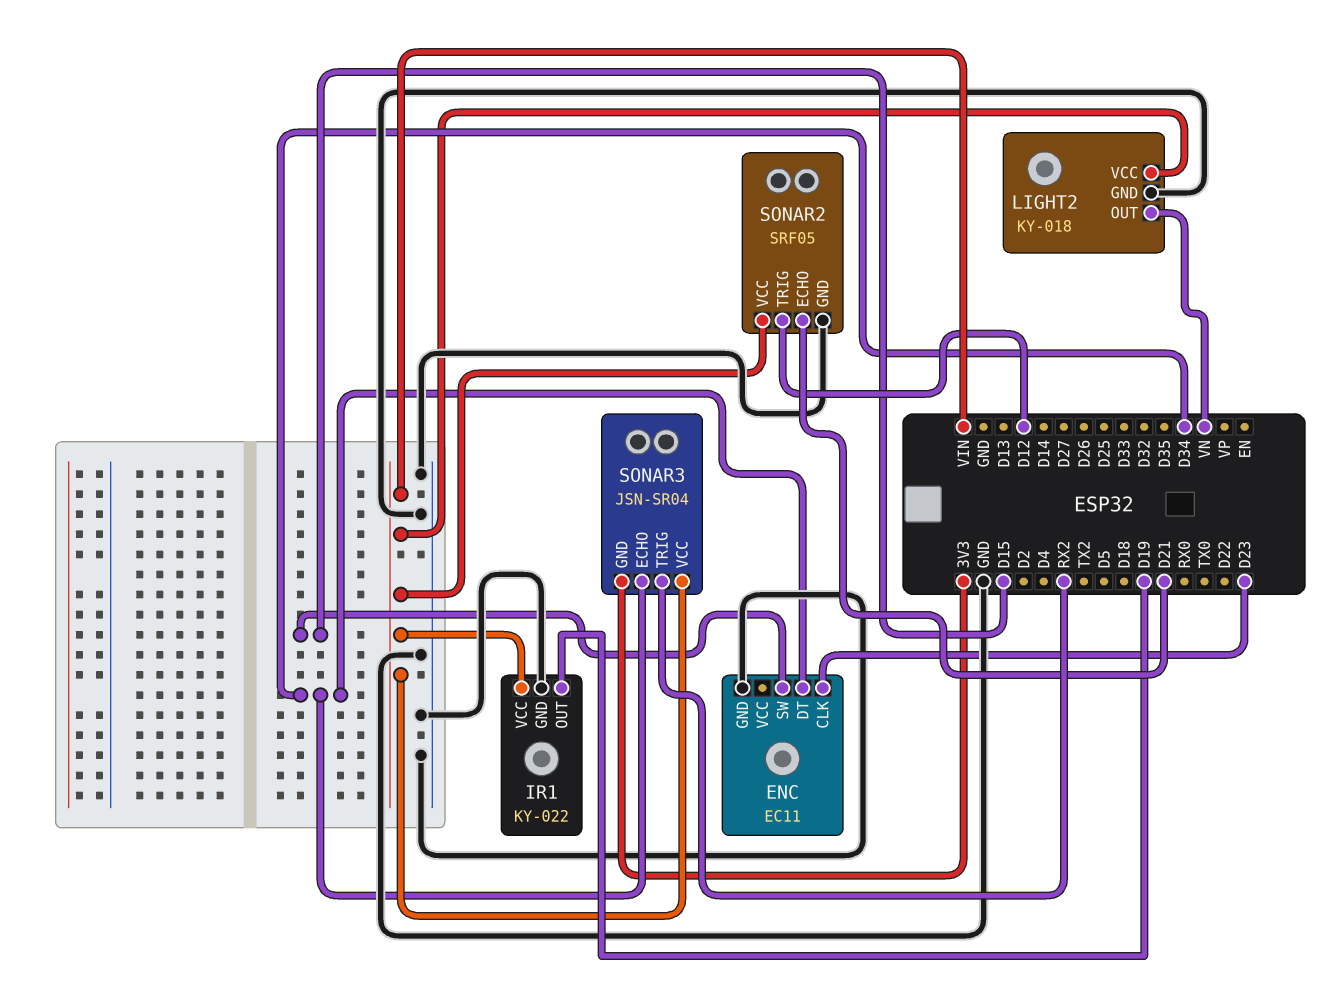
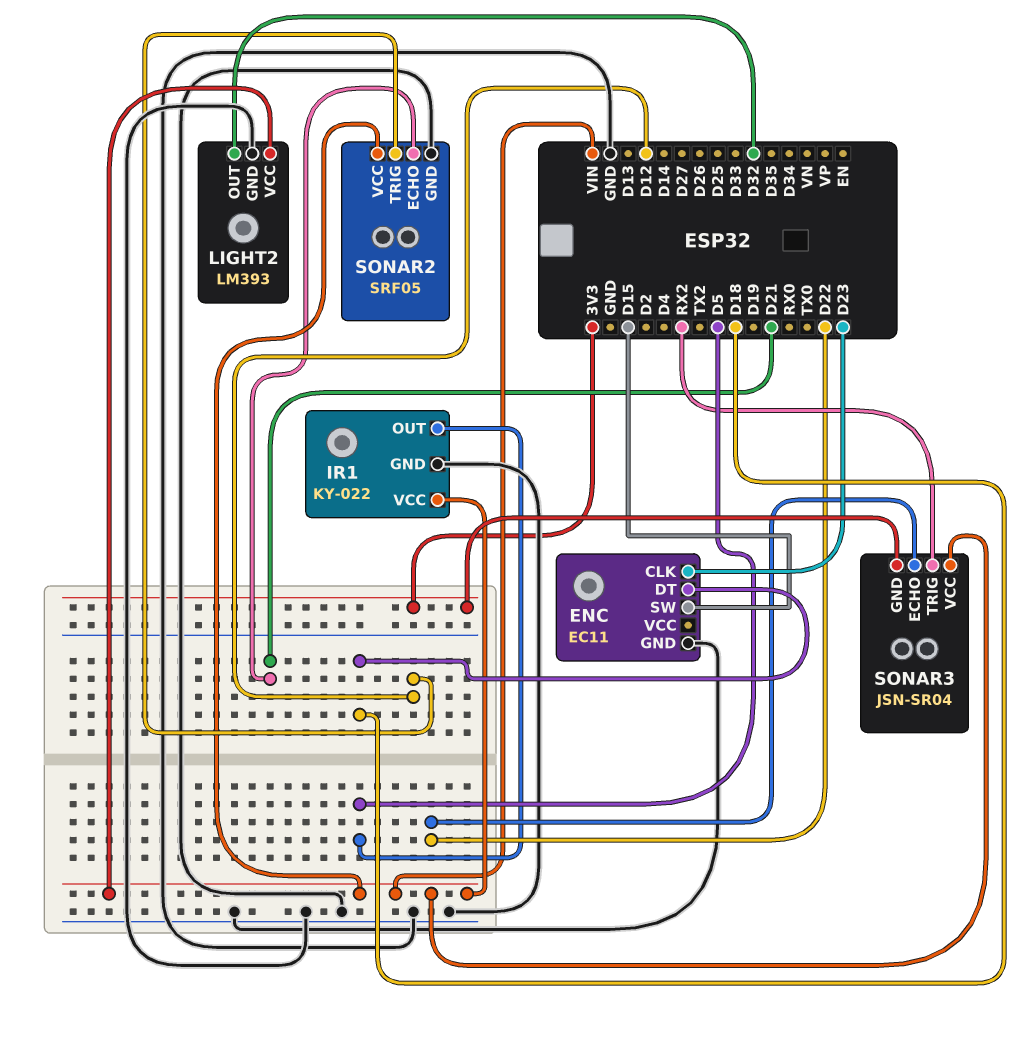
ENC pin DT: D34 -> D18
IR1 pin OUT: D19 -> D5
LIGHT2: KY-018 -> LM393
LIGHT2 pin OUT: VN -> D32
SONAR3 pin ECHO: D34 -> D22

